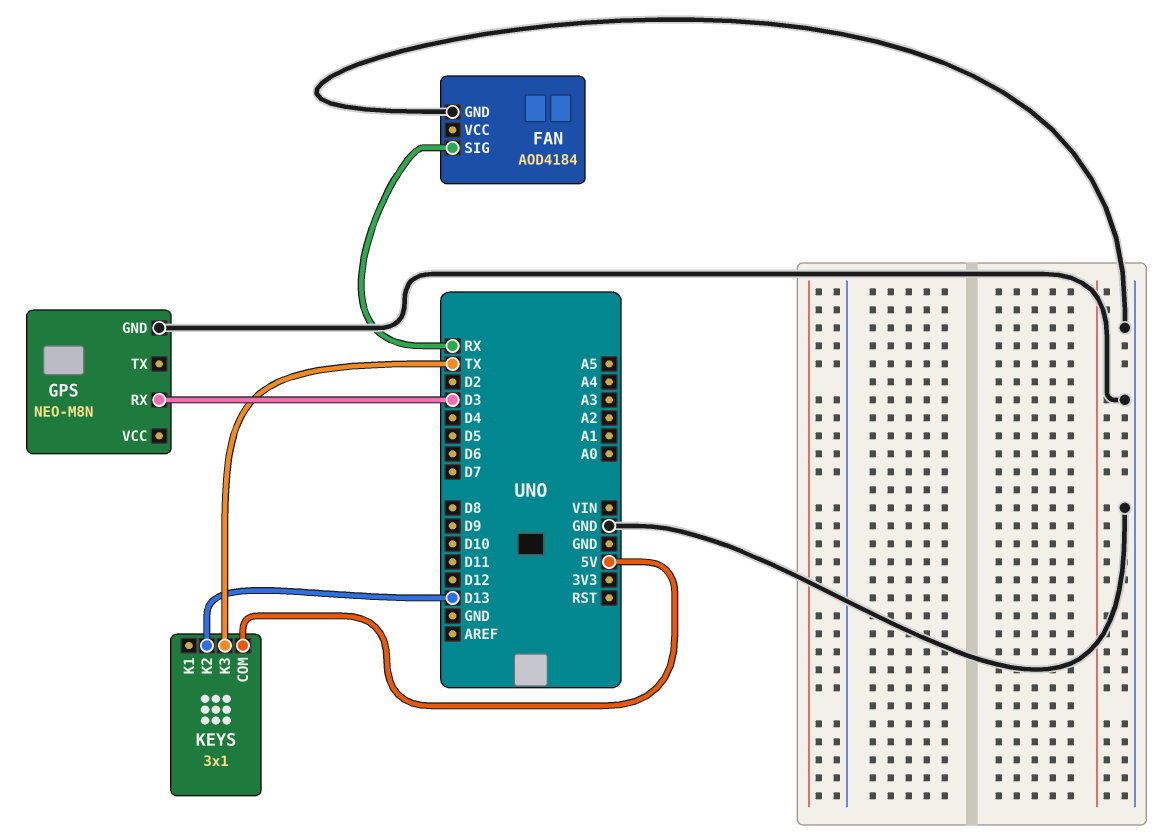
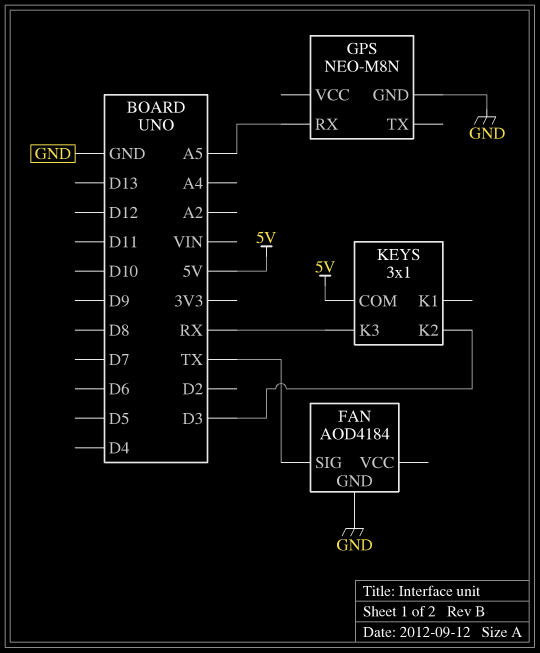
FAN pin SIG: RX -> TX
GPS pin RX: D3 -> A5
KEYS pin K2: D13 -> D3
KEYS pin K3: TX -> RX

